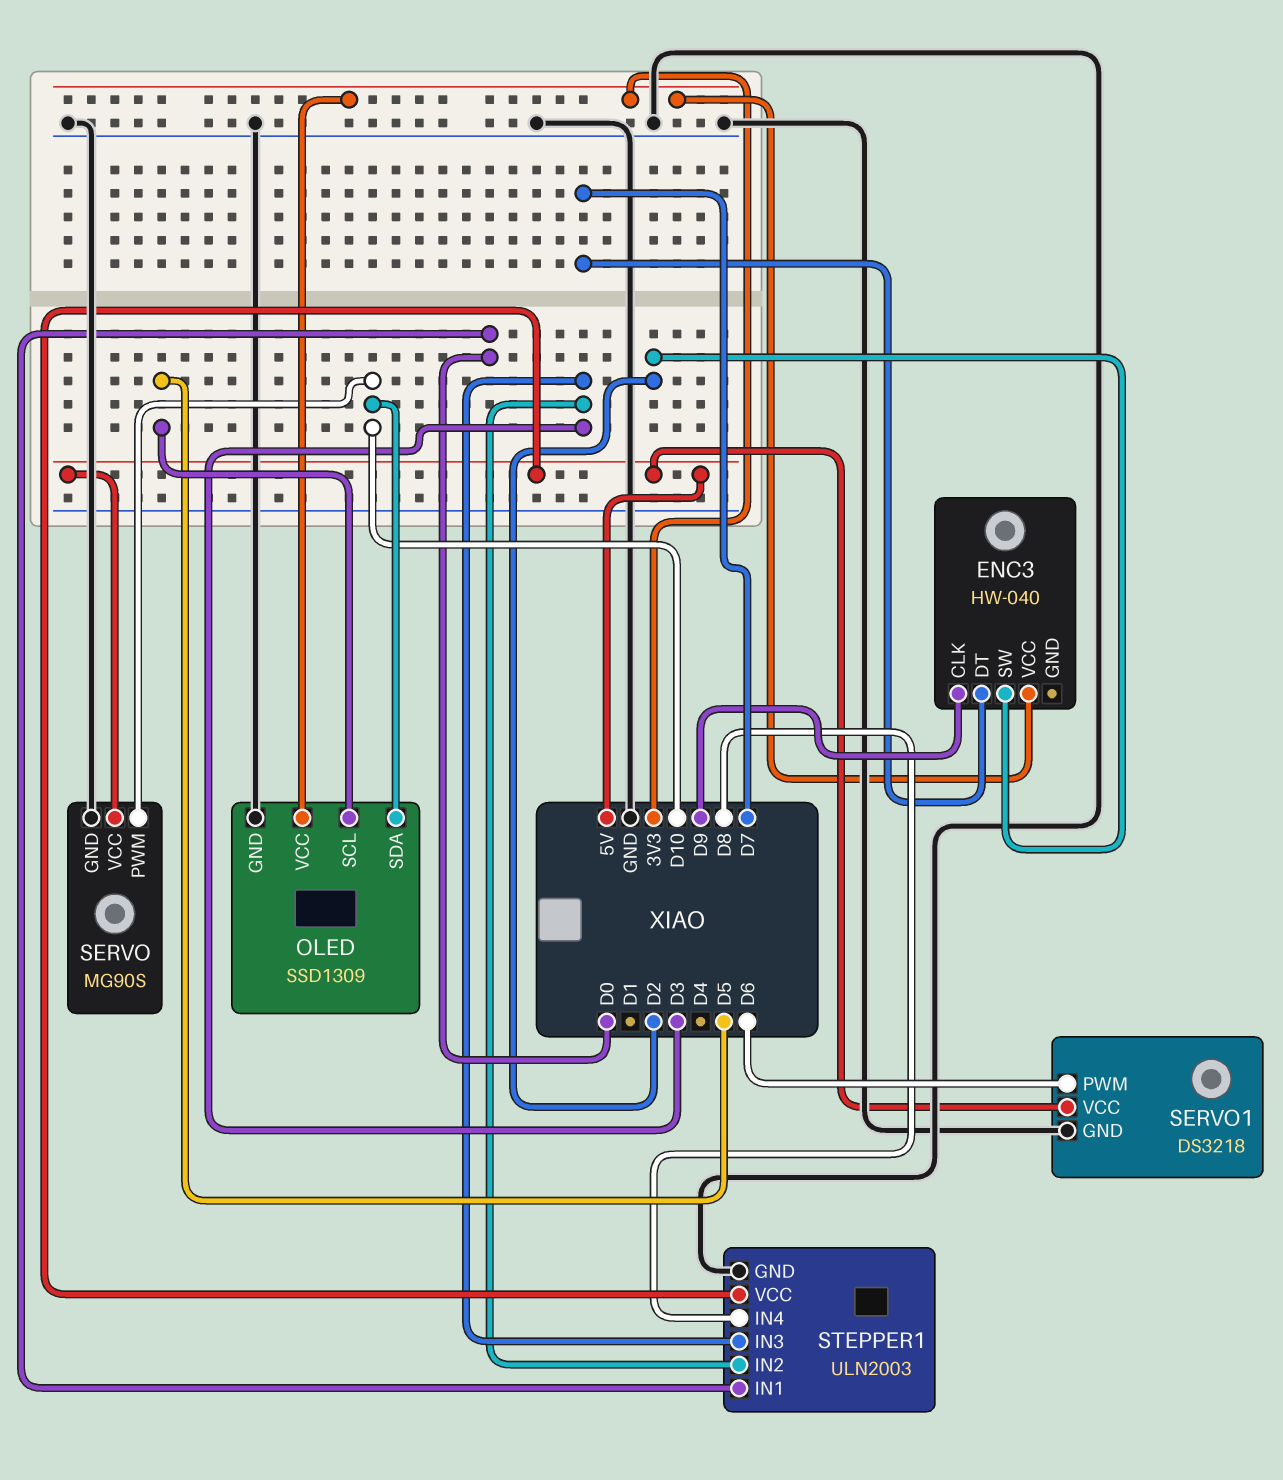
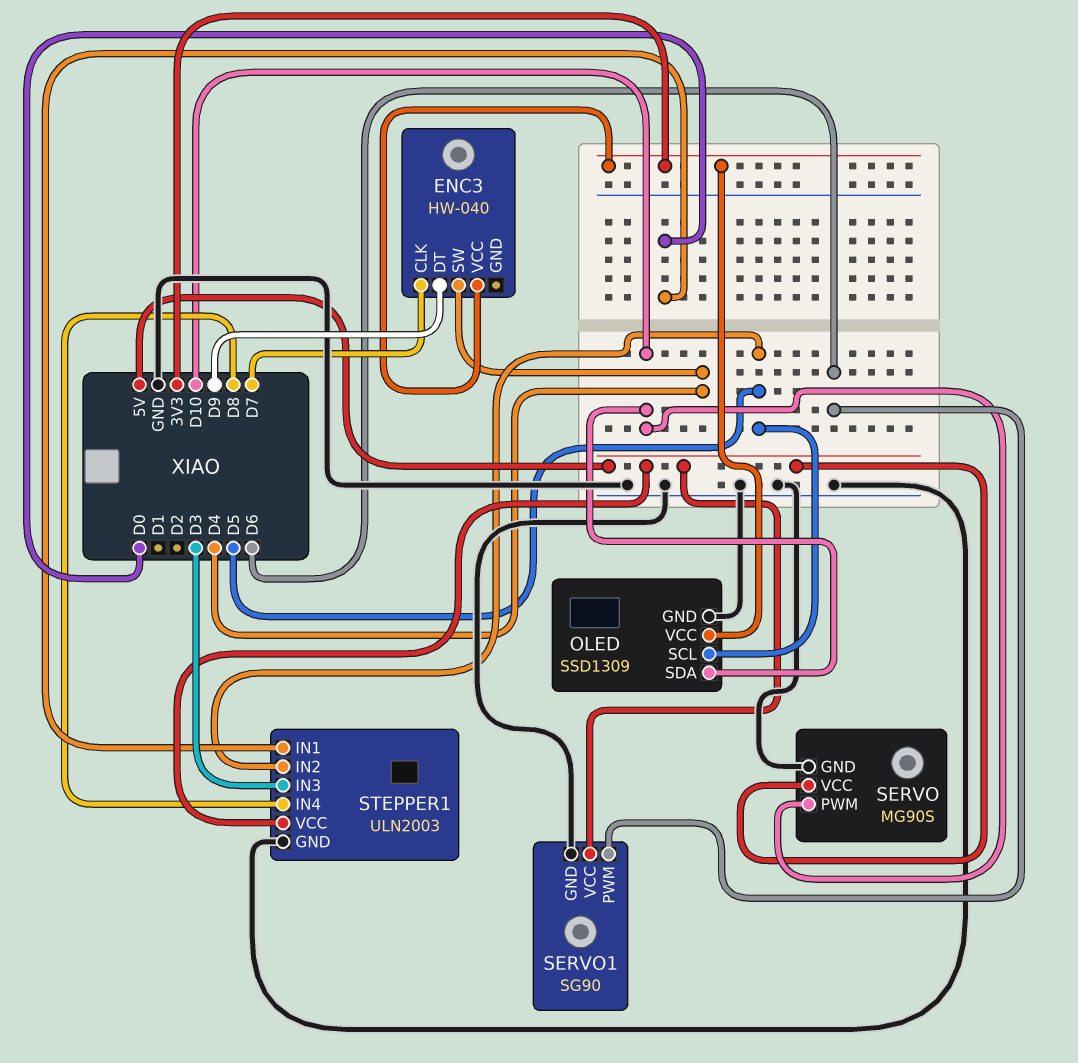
ENC3 pin CLK: D9 -> D7
ENC3 pin DT: D7 -> D9
ENC3 pin SW: D2 -> D4
SERVO1: DS3218 -> SG90
STEPPER1 pin IN2: D3 -> D5

